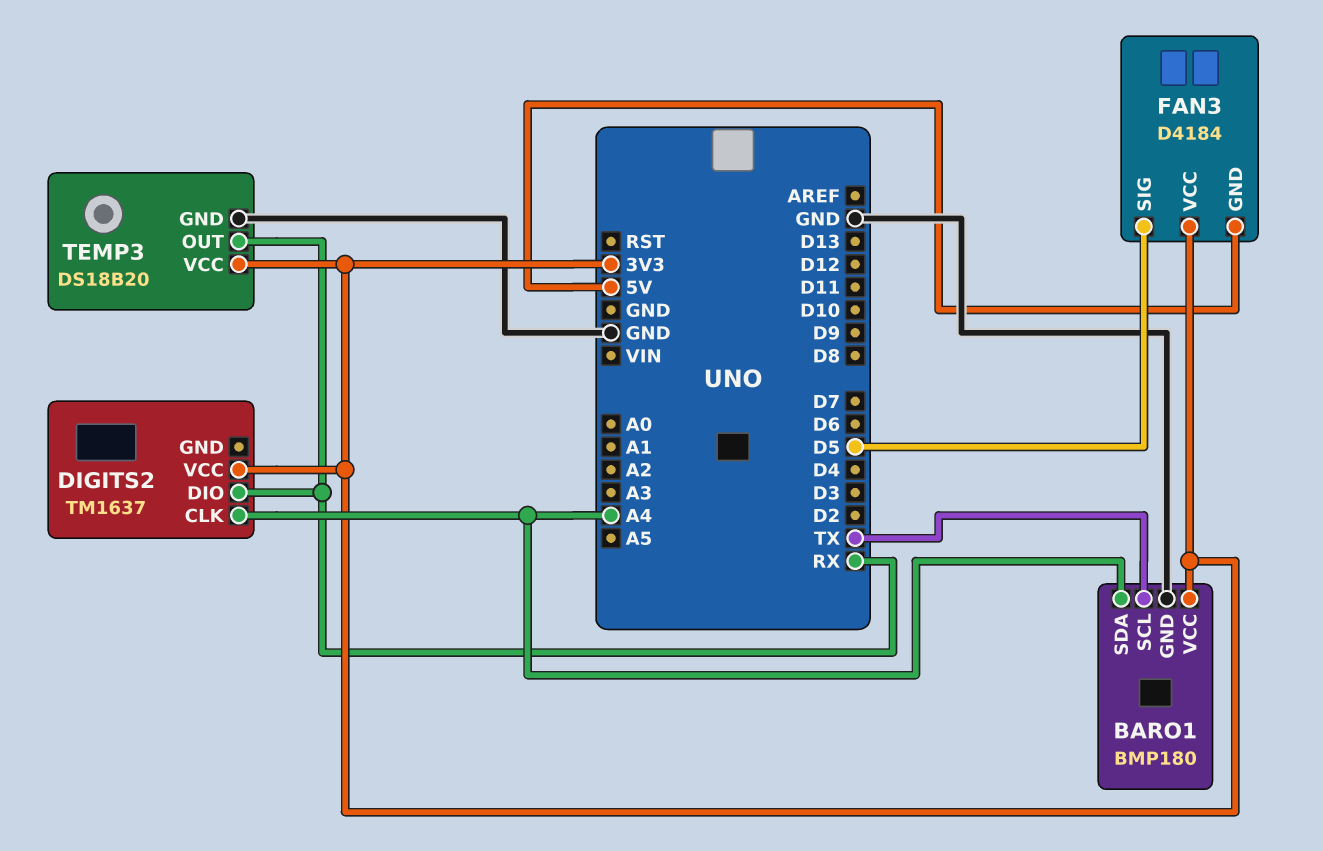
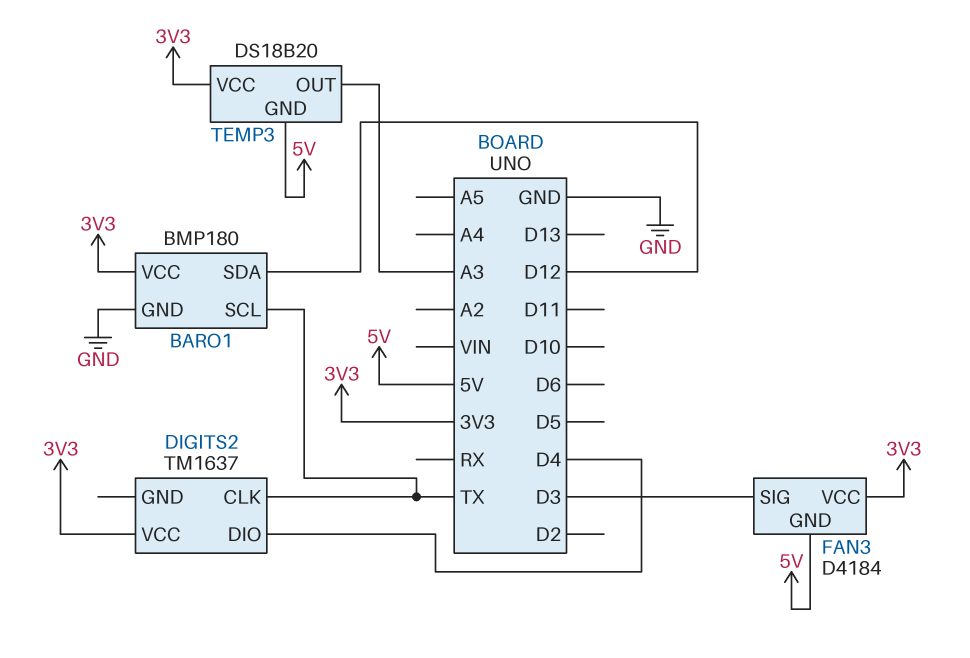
BARO1 pin SDA: A4 -> D12
DIGITS2 pin CLK: A4 -> TX
DIGITS2 pin DIO: RX -> D4
FAN3 pin SIG: D5 -> D3
TEMP3 pin GND: GND -> 5V
TEMP3 pin OUT: RX -> A3

